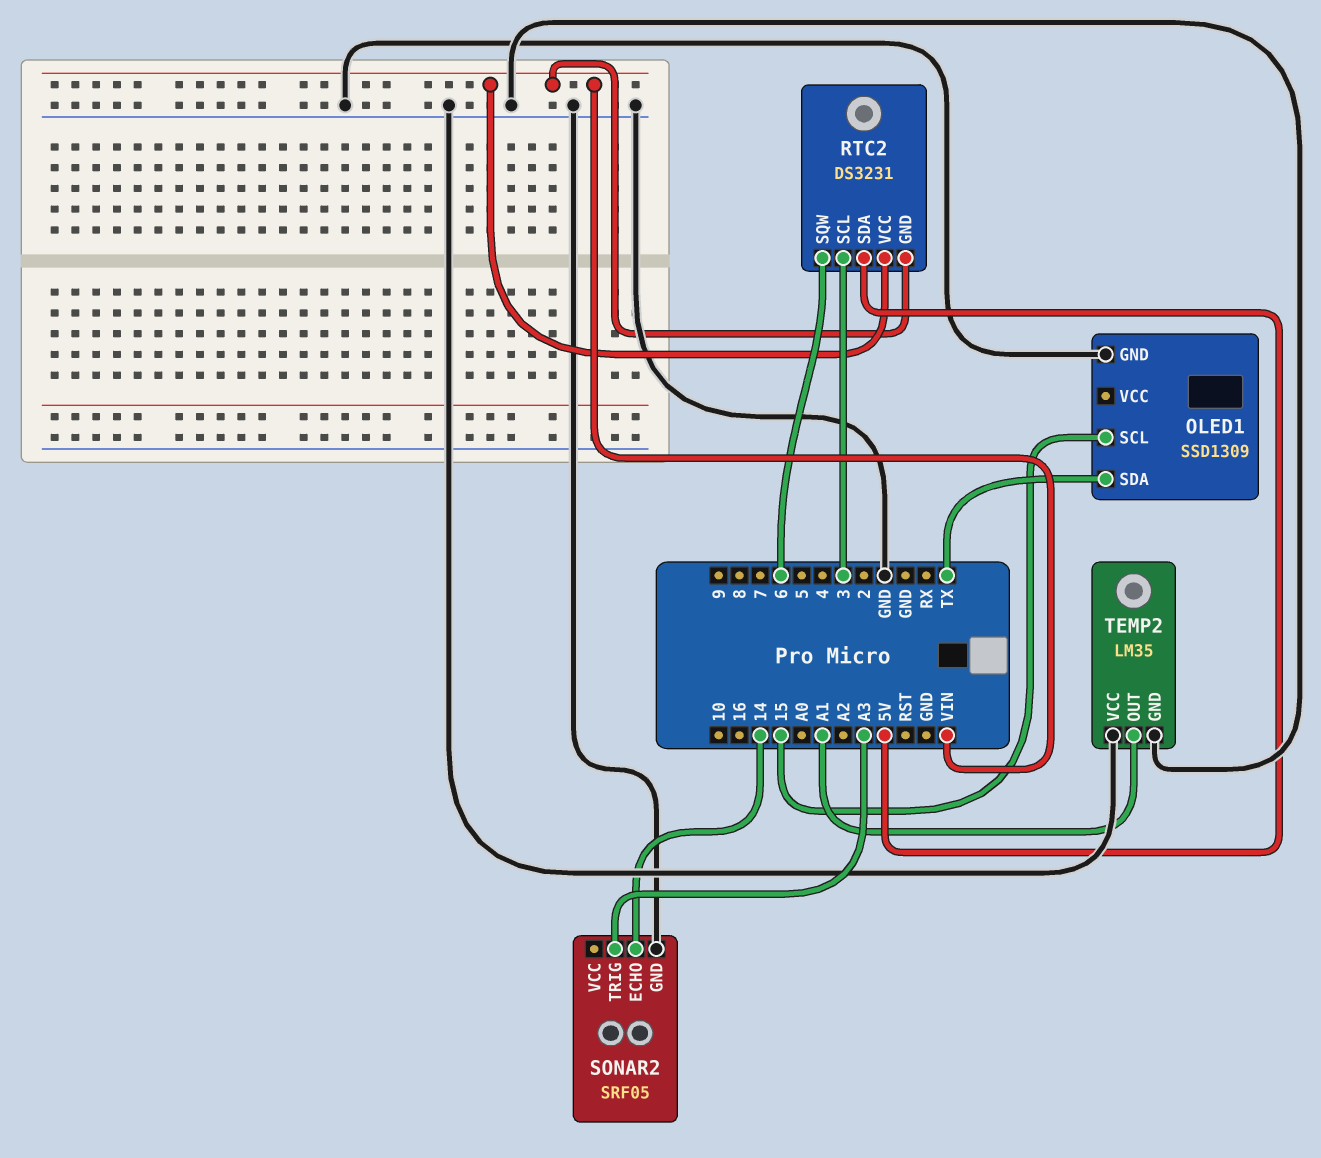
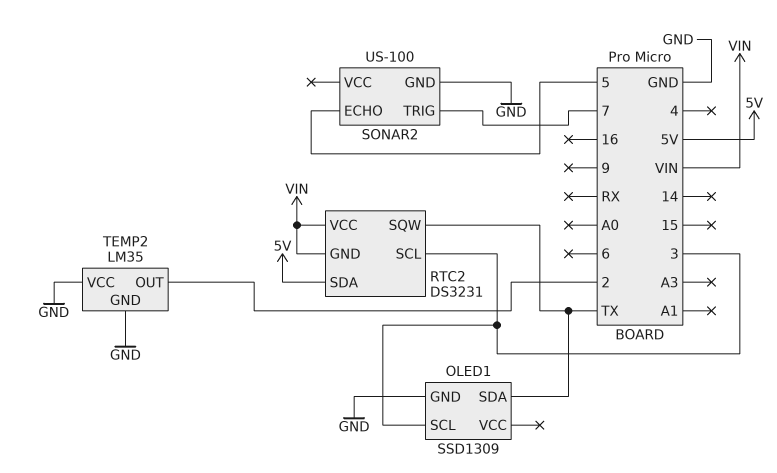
OLED1 pin SCL: 15 -> 3
RTC2 pin SQW: 6 -> TX
SONAR2: SRF05 -> US-100
SONAR2 pin ECHO: 14 -> 5
SONAR2 pin TRIG: A3 -> 7
TEMP2 pin OUT: A1 -> 2

